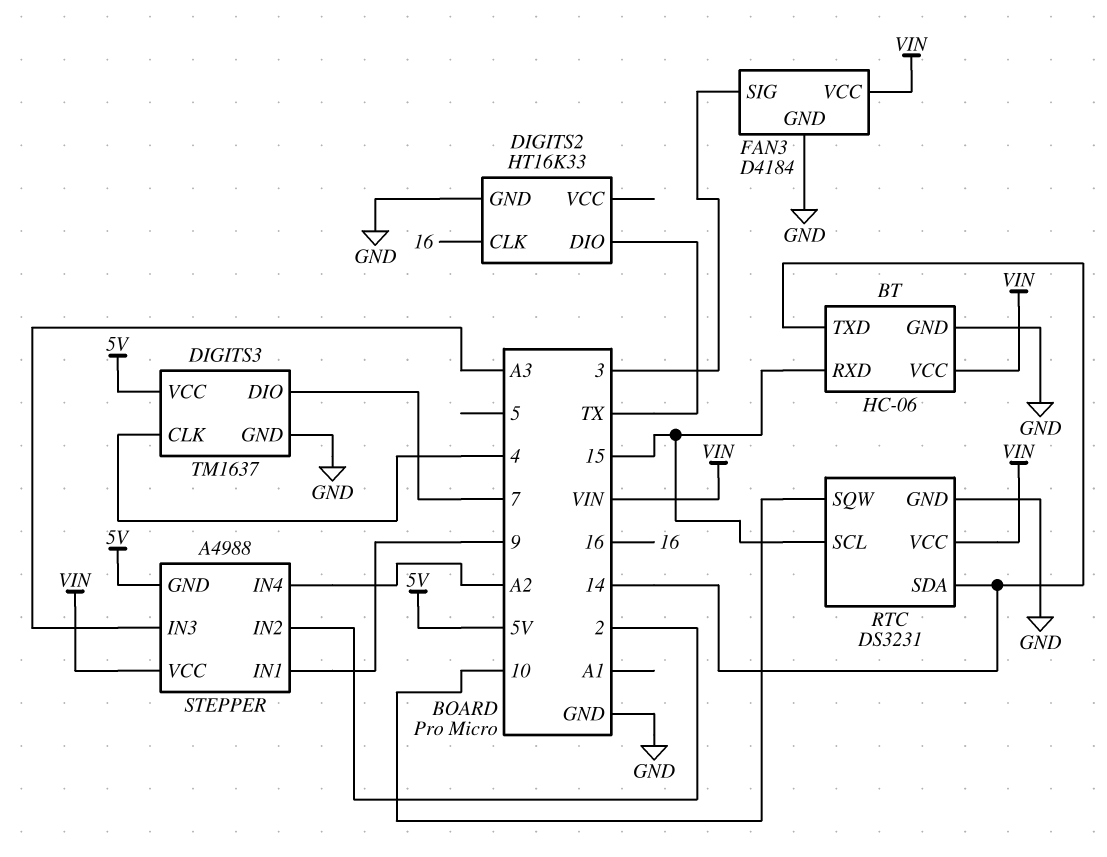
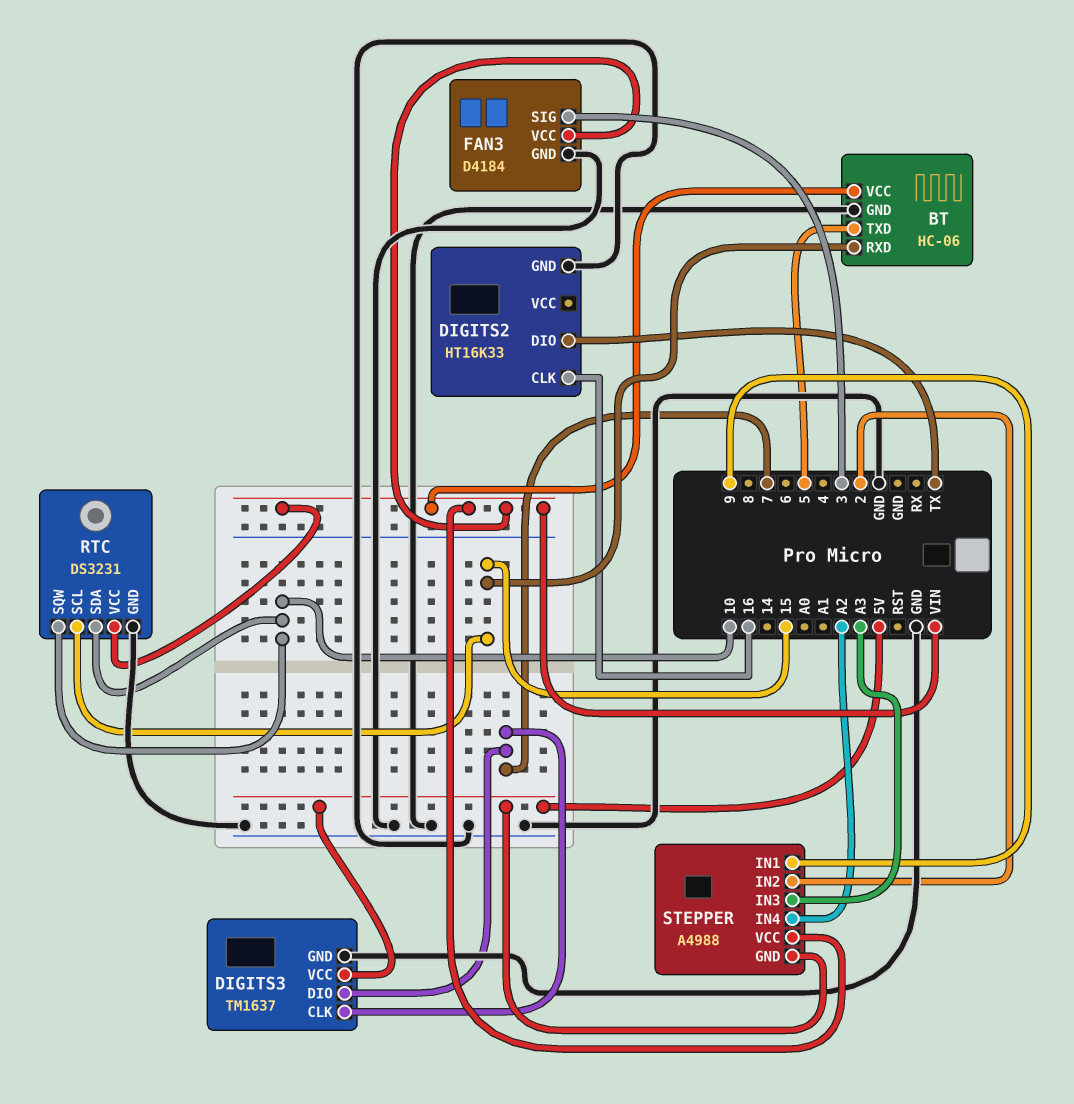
BT pin TXD: 14 -> 5
DIGITS3 pin CLK: 4 -> 7
RTC pin SDA: 14 -> 10

